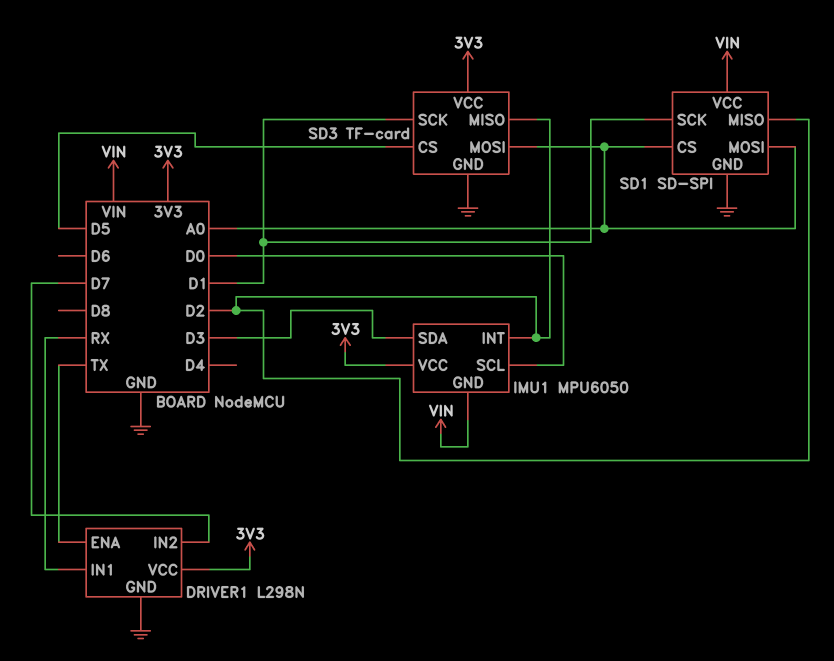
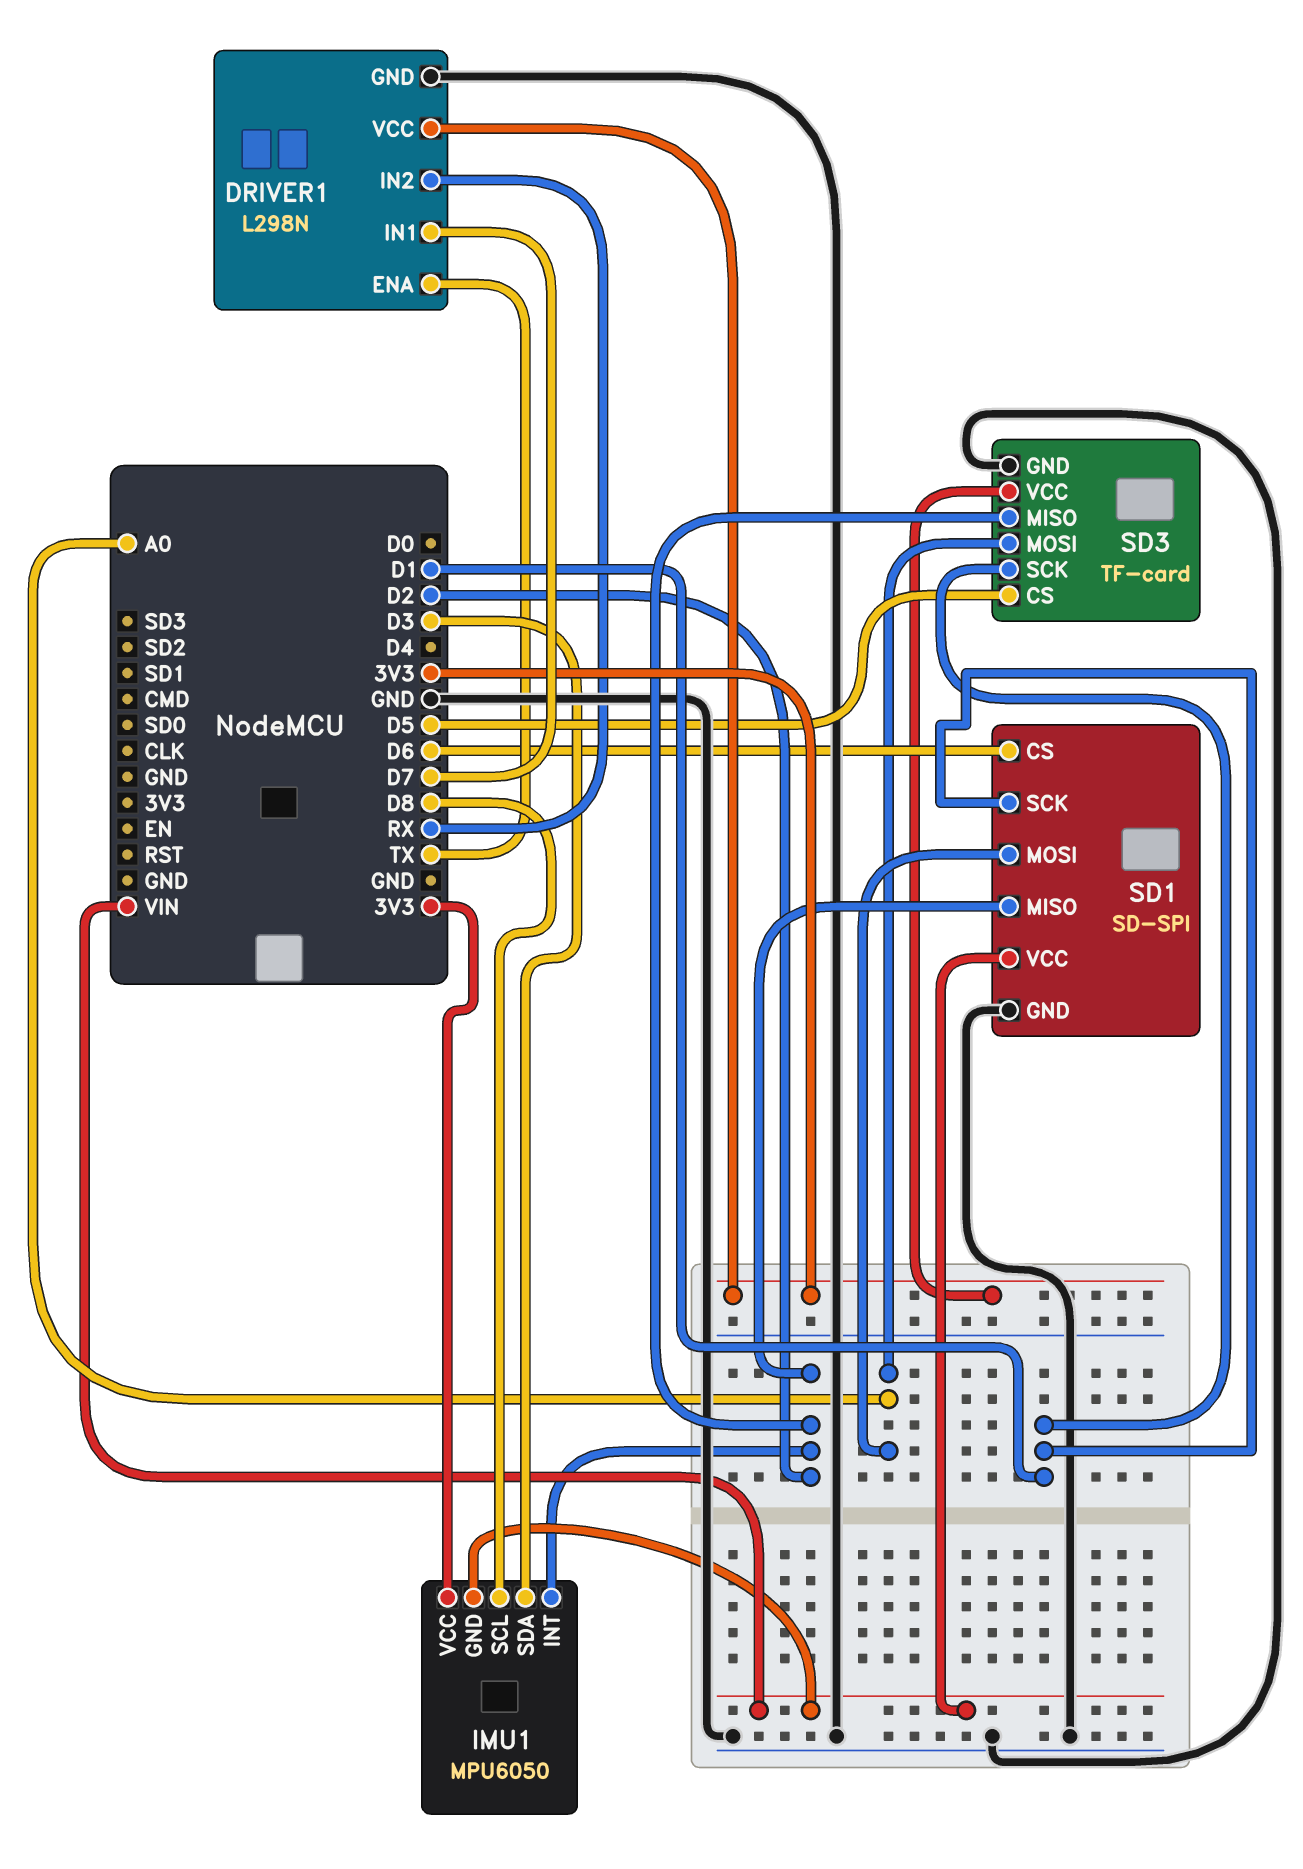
DRIVER1 pin IN1: RX -> D7
DRIVER1 pin IN2: D7 -> RX
IMU1 pin SCL: D0 -> D8
SD1 pin CS: A0 -> D6

